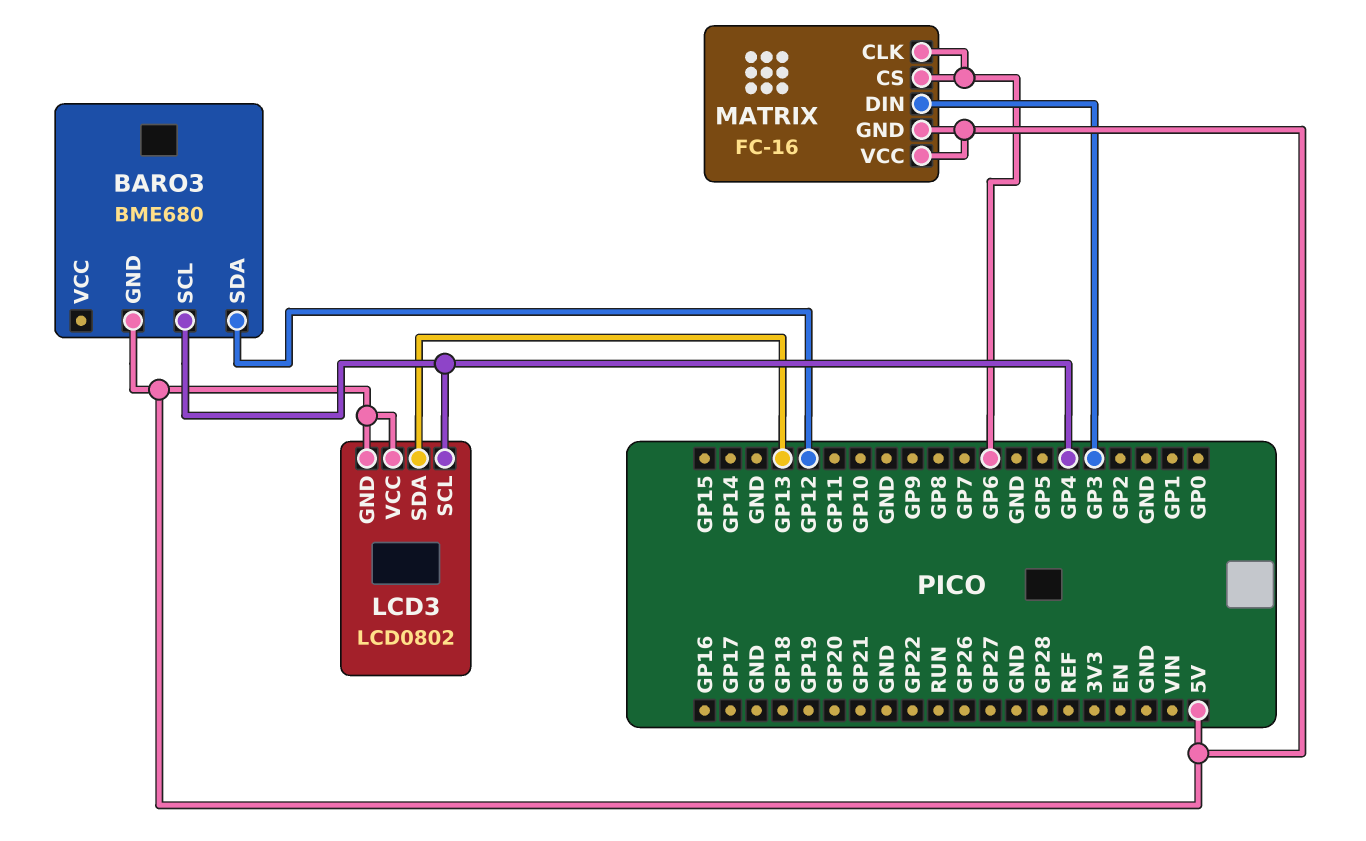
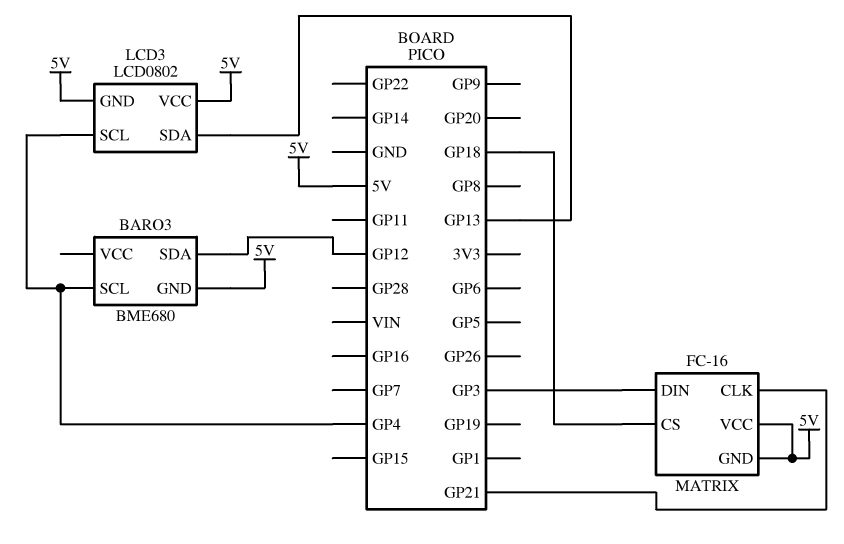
MATRIX pin CLK: GP6 -> GP21
MATRIX pin CS: GP6 -> GP18

